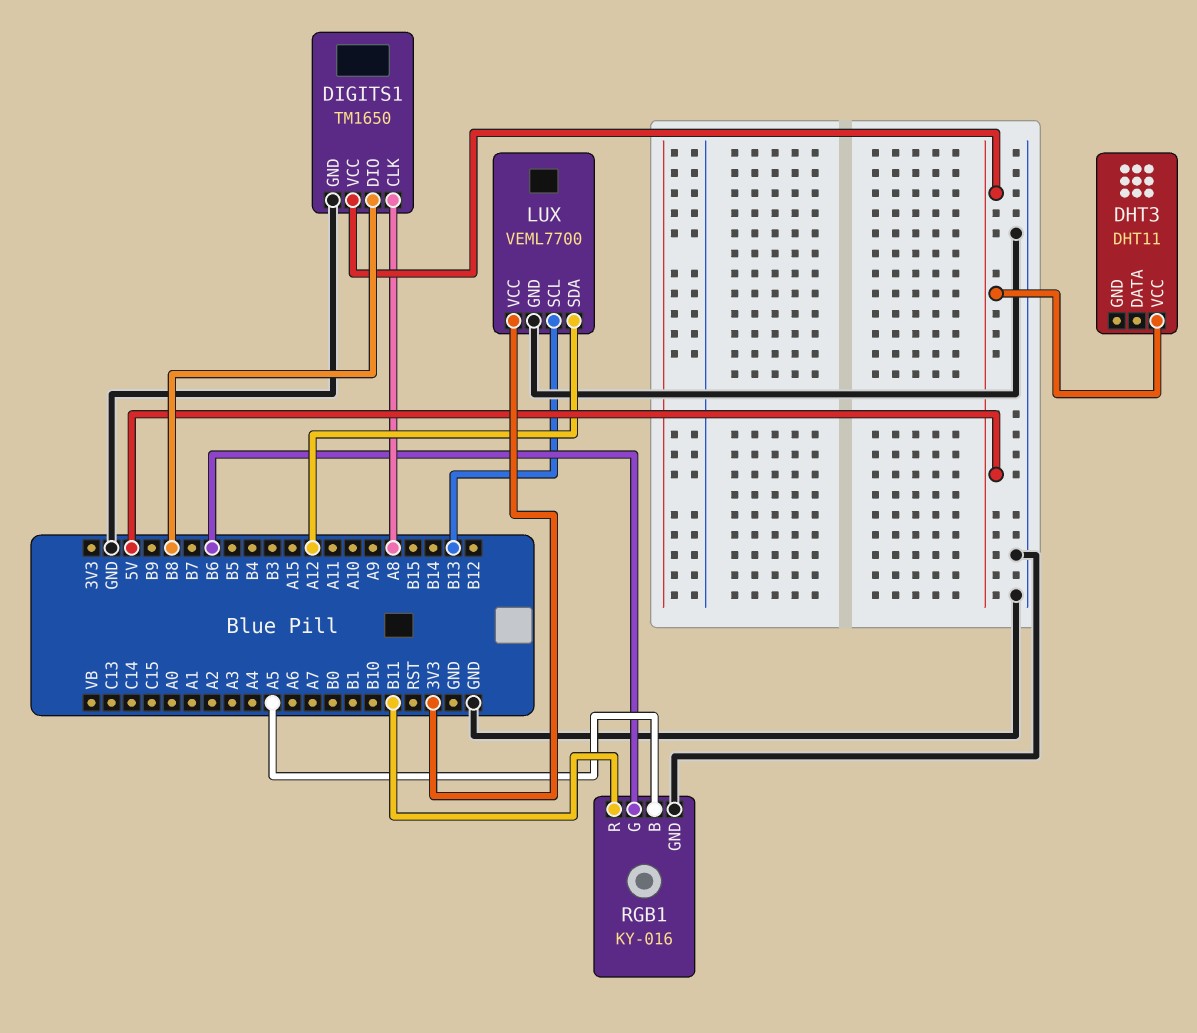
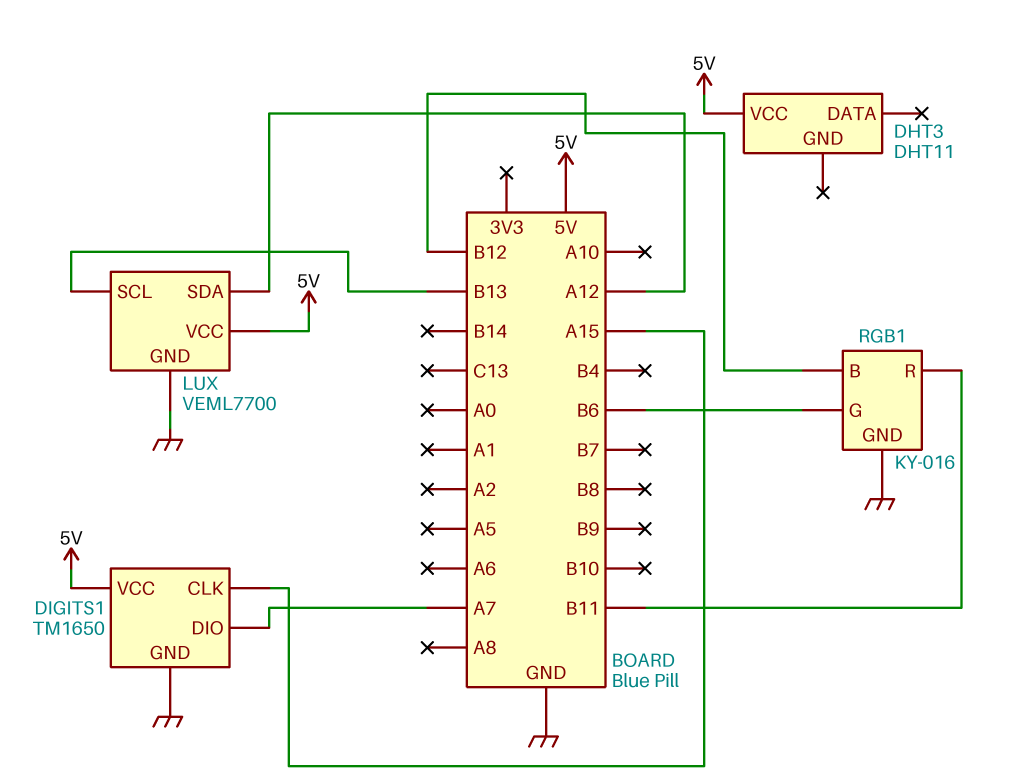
DIGITS1 pin CLK: A8 -> A15
DIGITS1 pin DIO: B8 -> A7
LUX pin VCC: 3V3 -> 5V
RGB1 pin B: A5 -> B12

